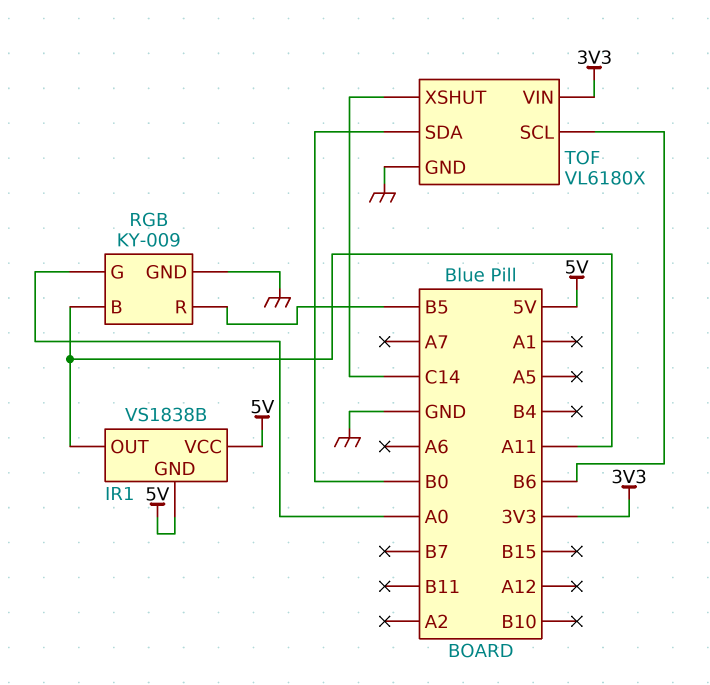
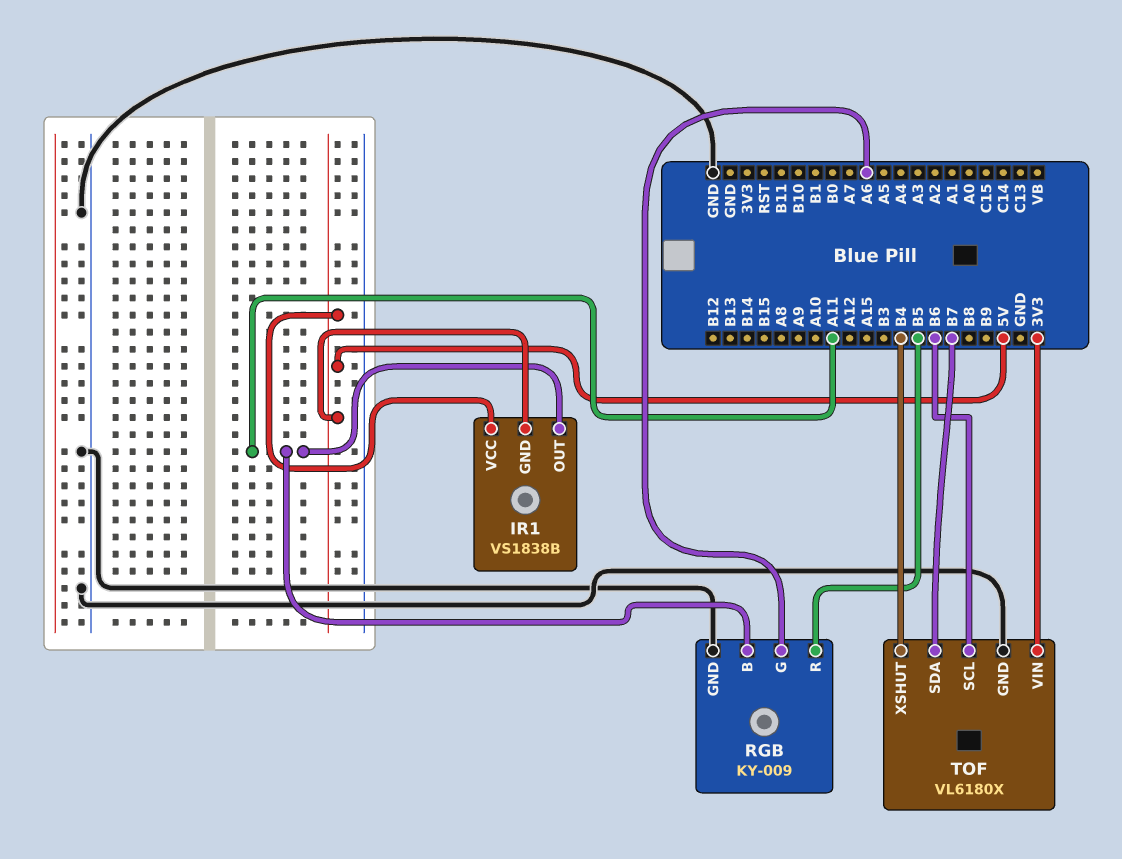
RGB pin G: A0 -> A6
TOF pin SDA: B0 -> B7
TOF pin XSHUT: C14 -> B4

